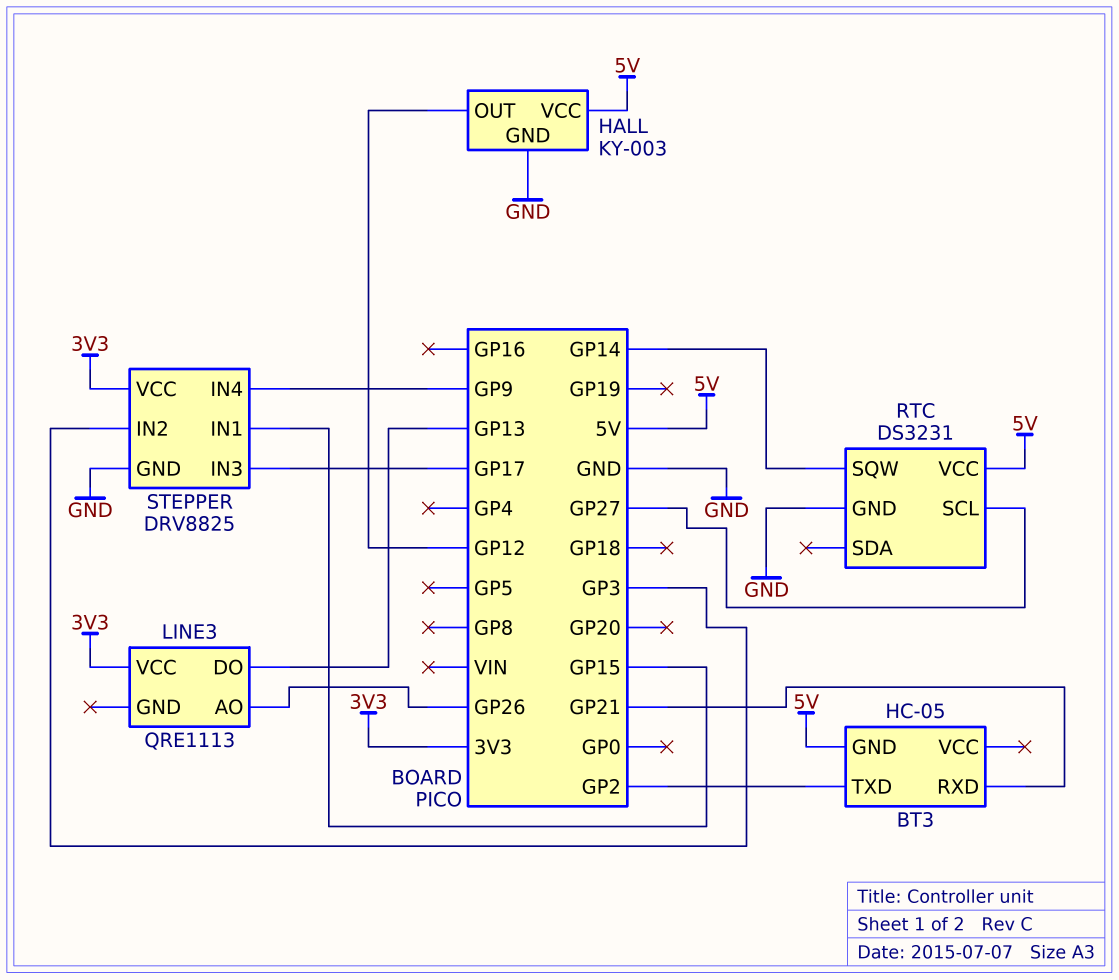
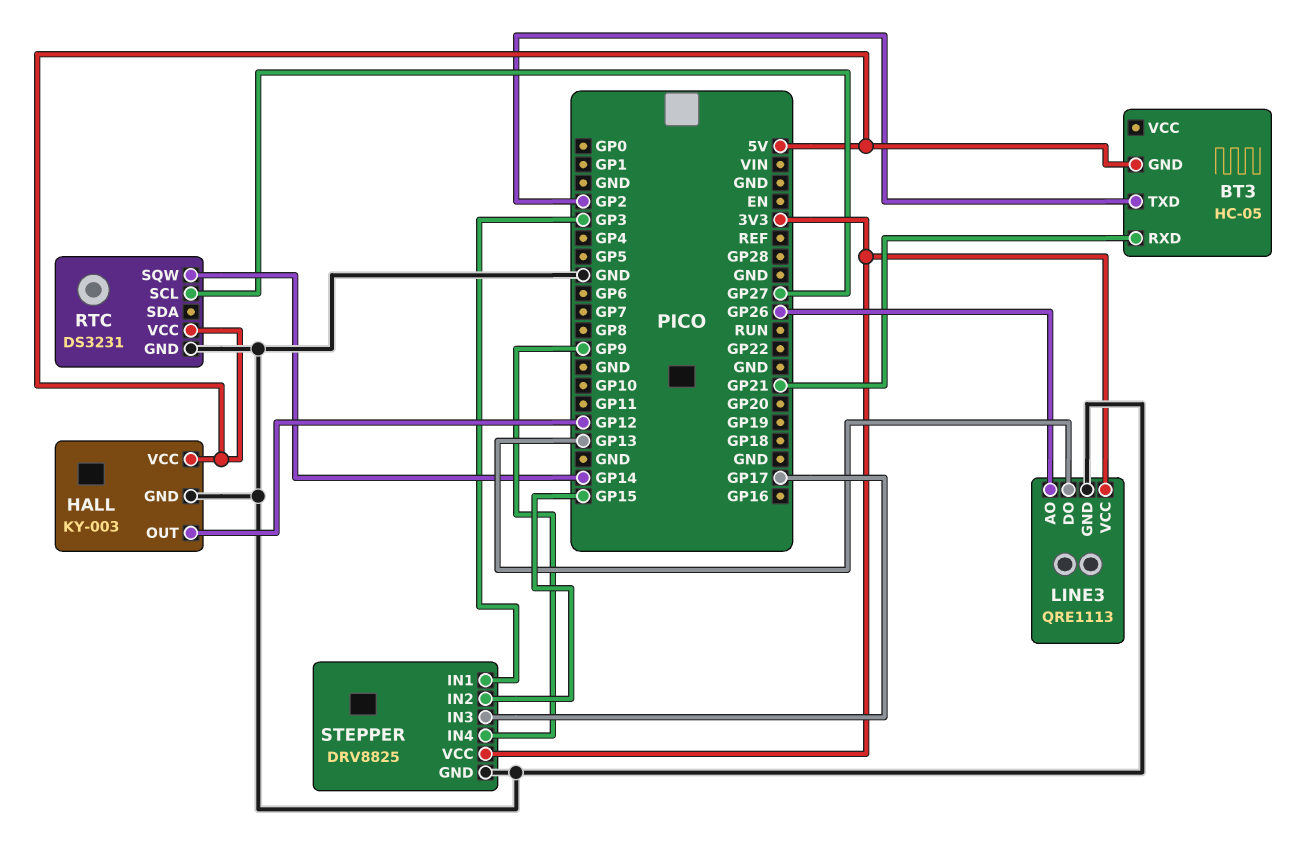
LINE3 pin GND: none -> GND
STEPPER pin IN1: GP15 -> GP3
STEPPER pin IN2: GP3 -> GP15

